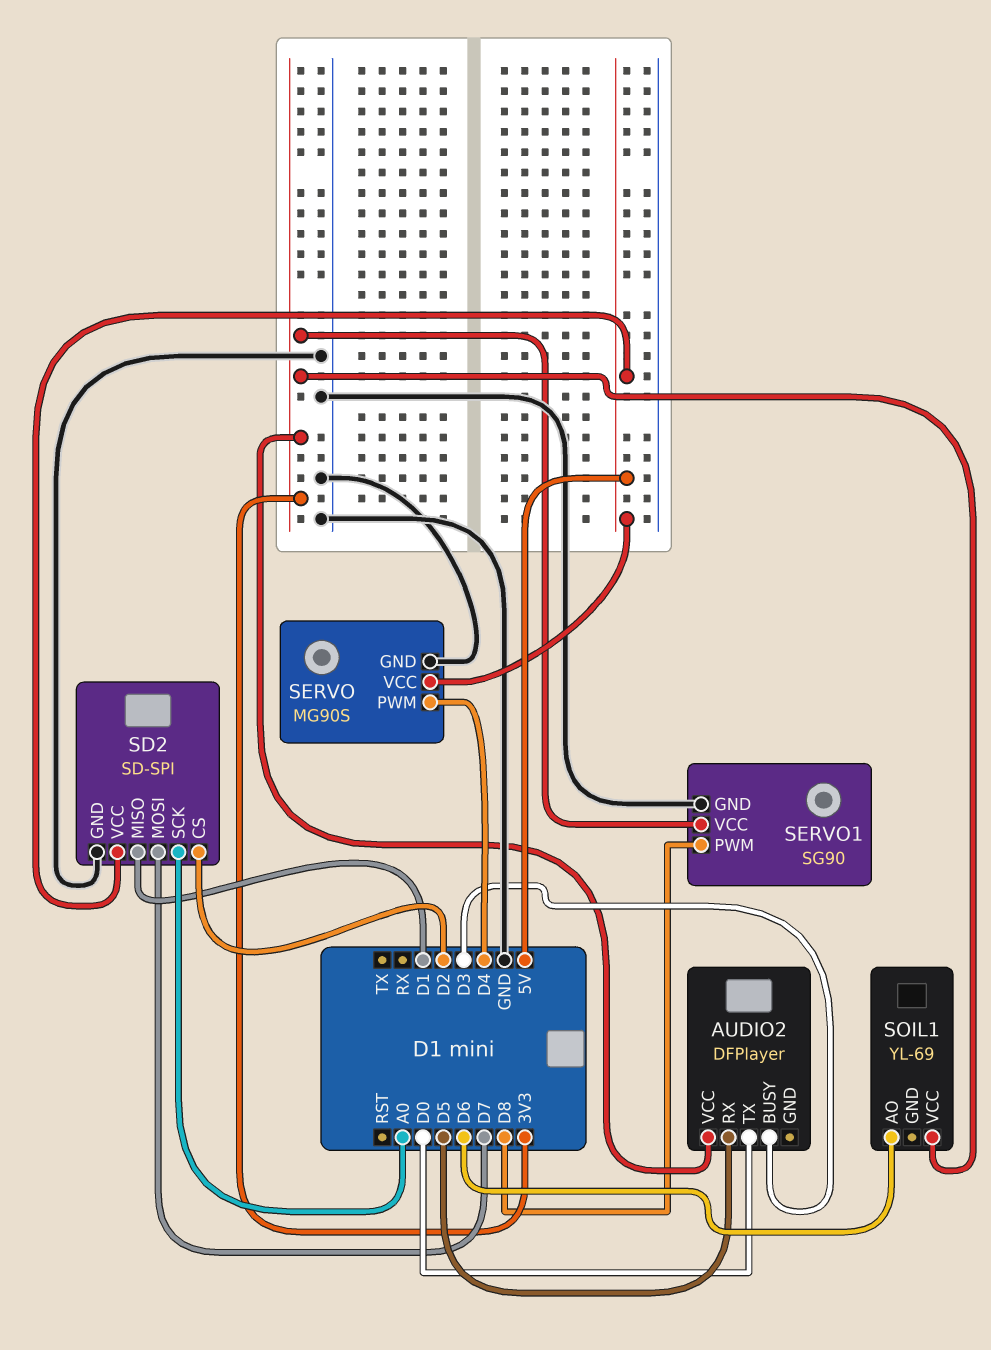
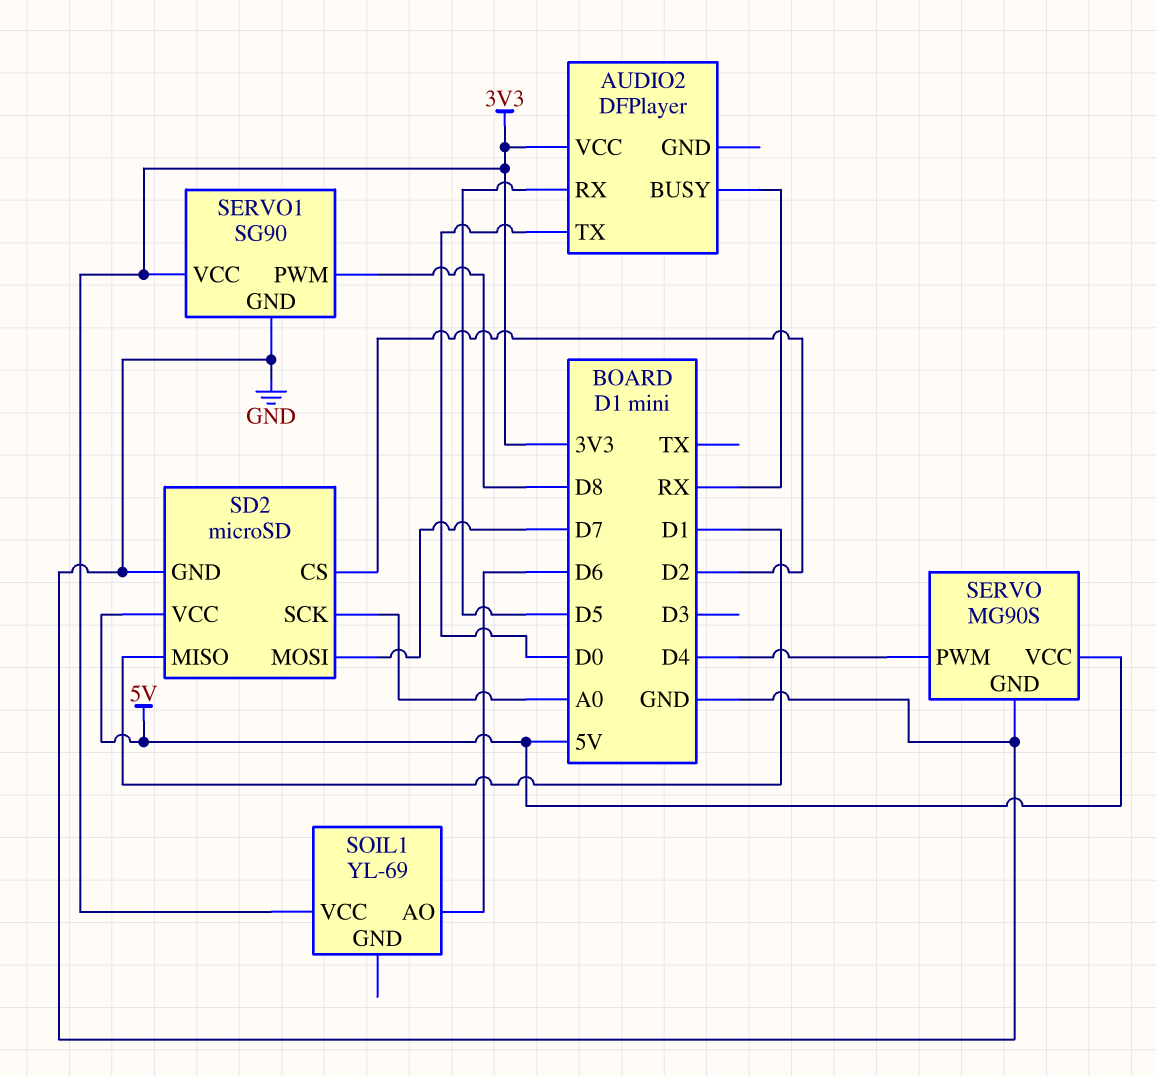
AUDIO2 pin BUSY: D3 -> RX
SD2: SD-SPI -> microSD

